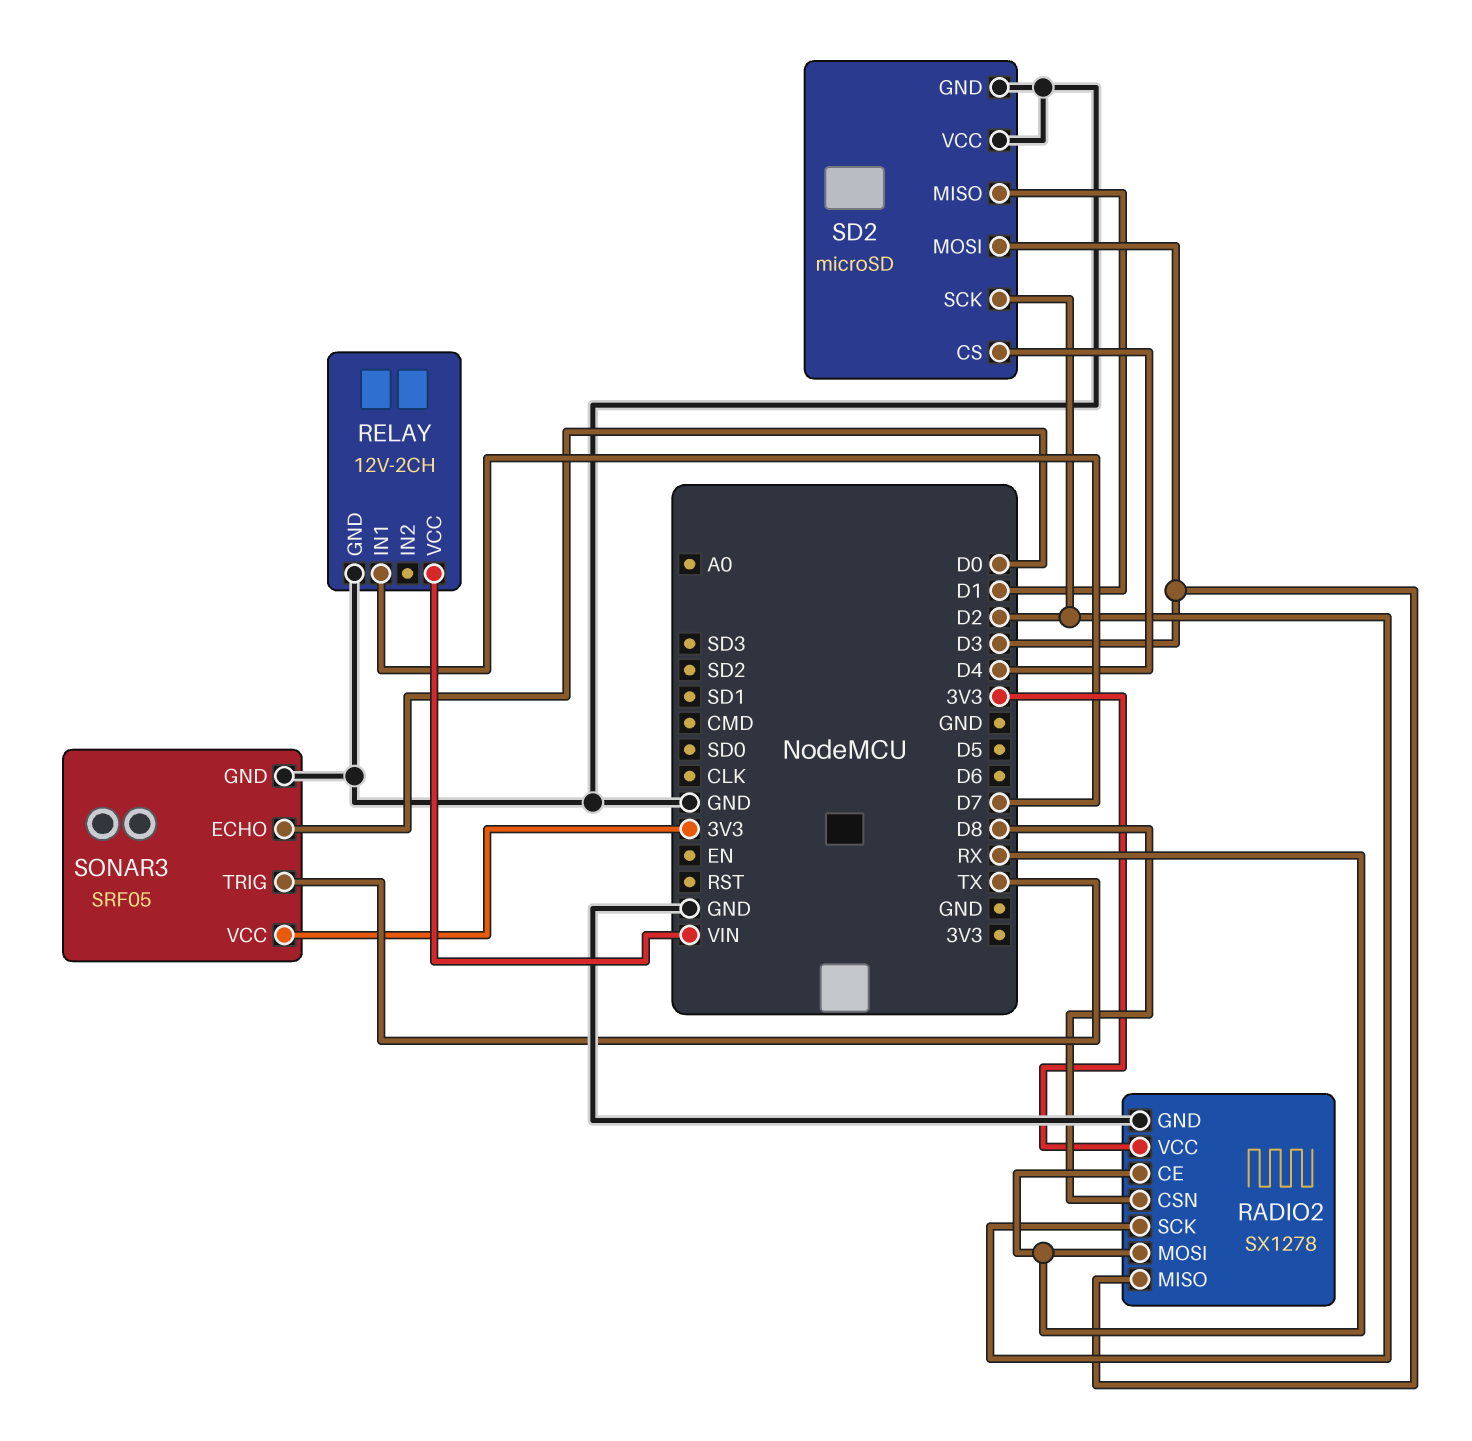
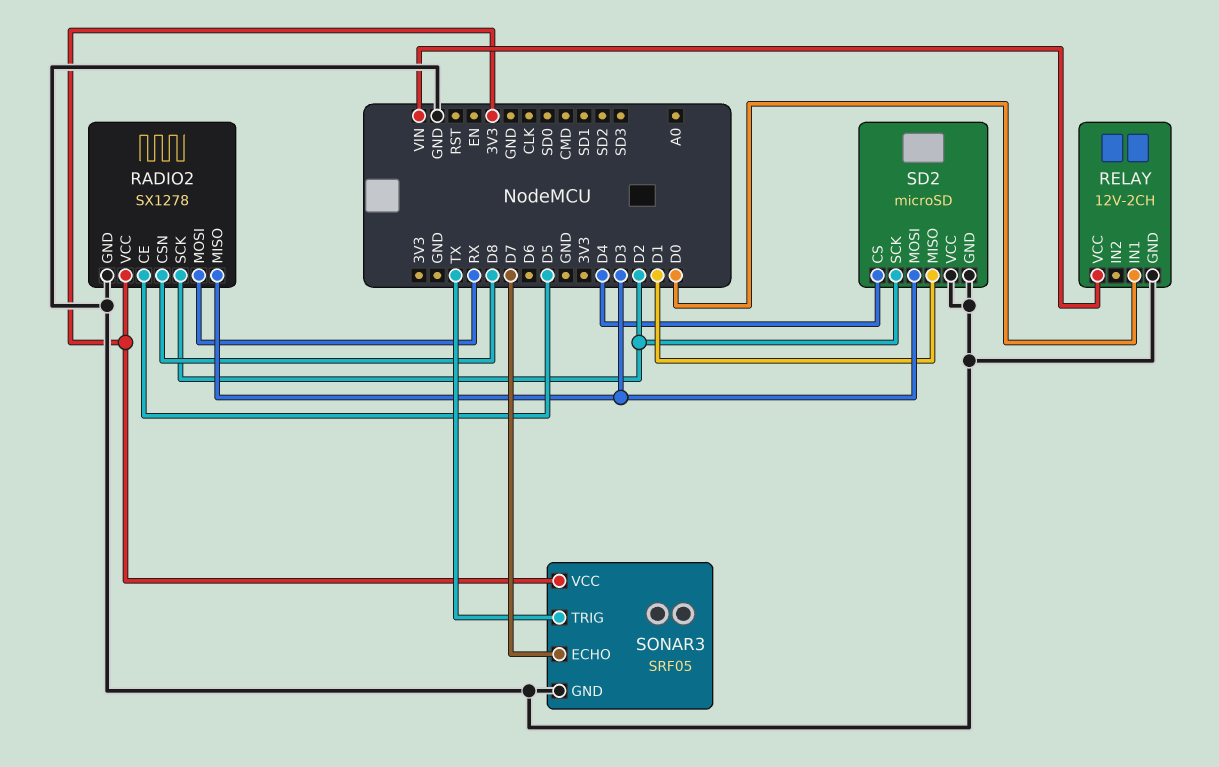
RADIO2 pin CE: RX -> D5
RELAY pin IN1: D7 -> D0
SONAR3 pin ECHO: D0 -> D7

